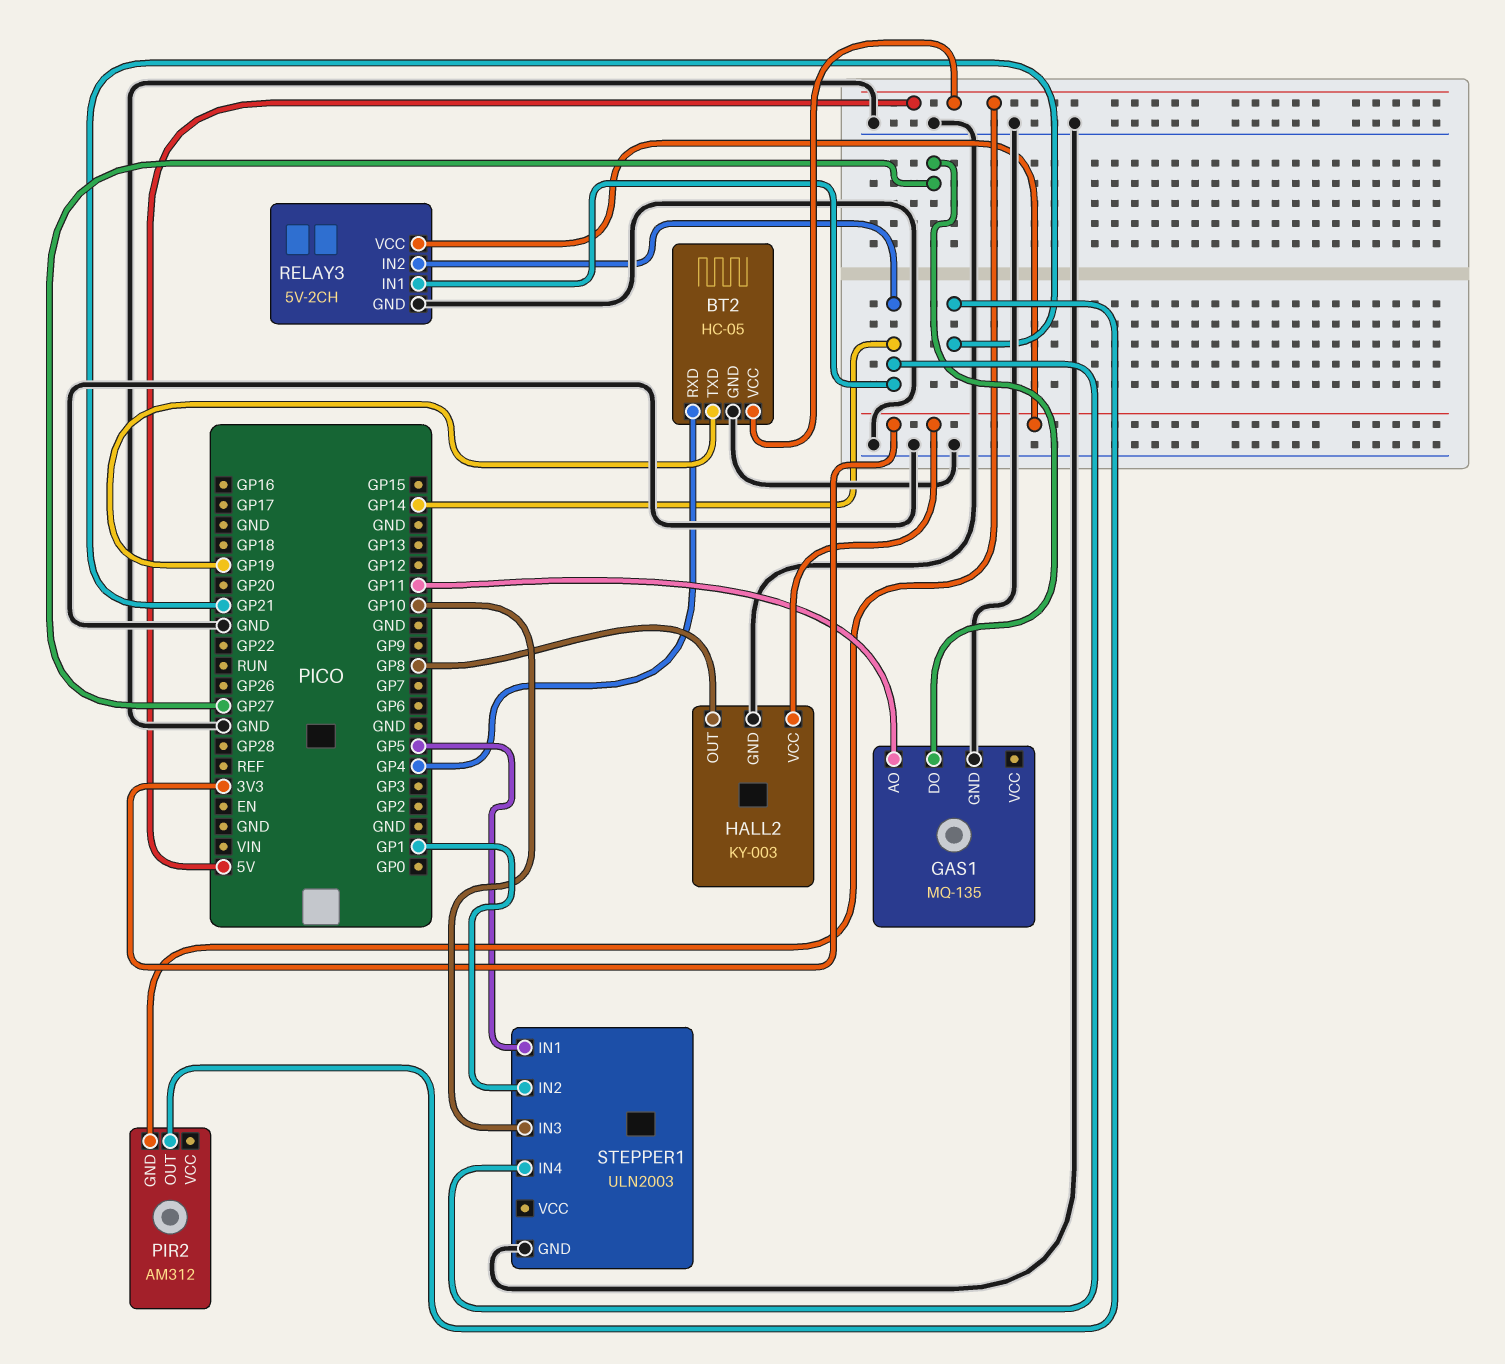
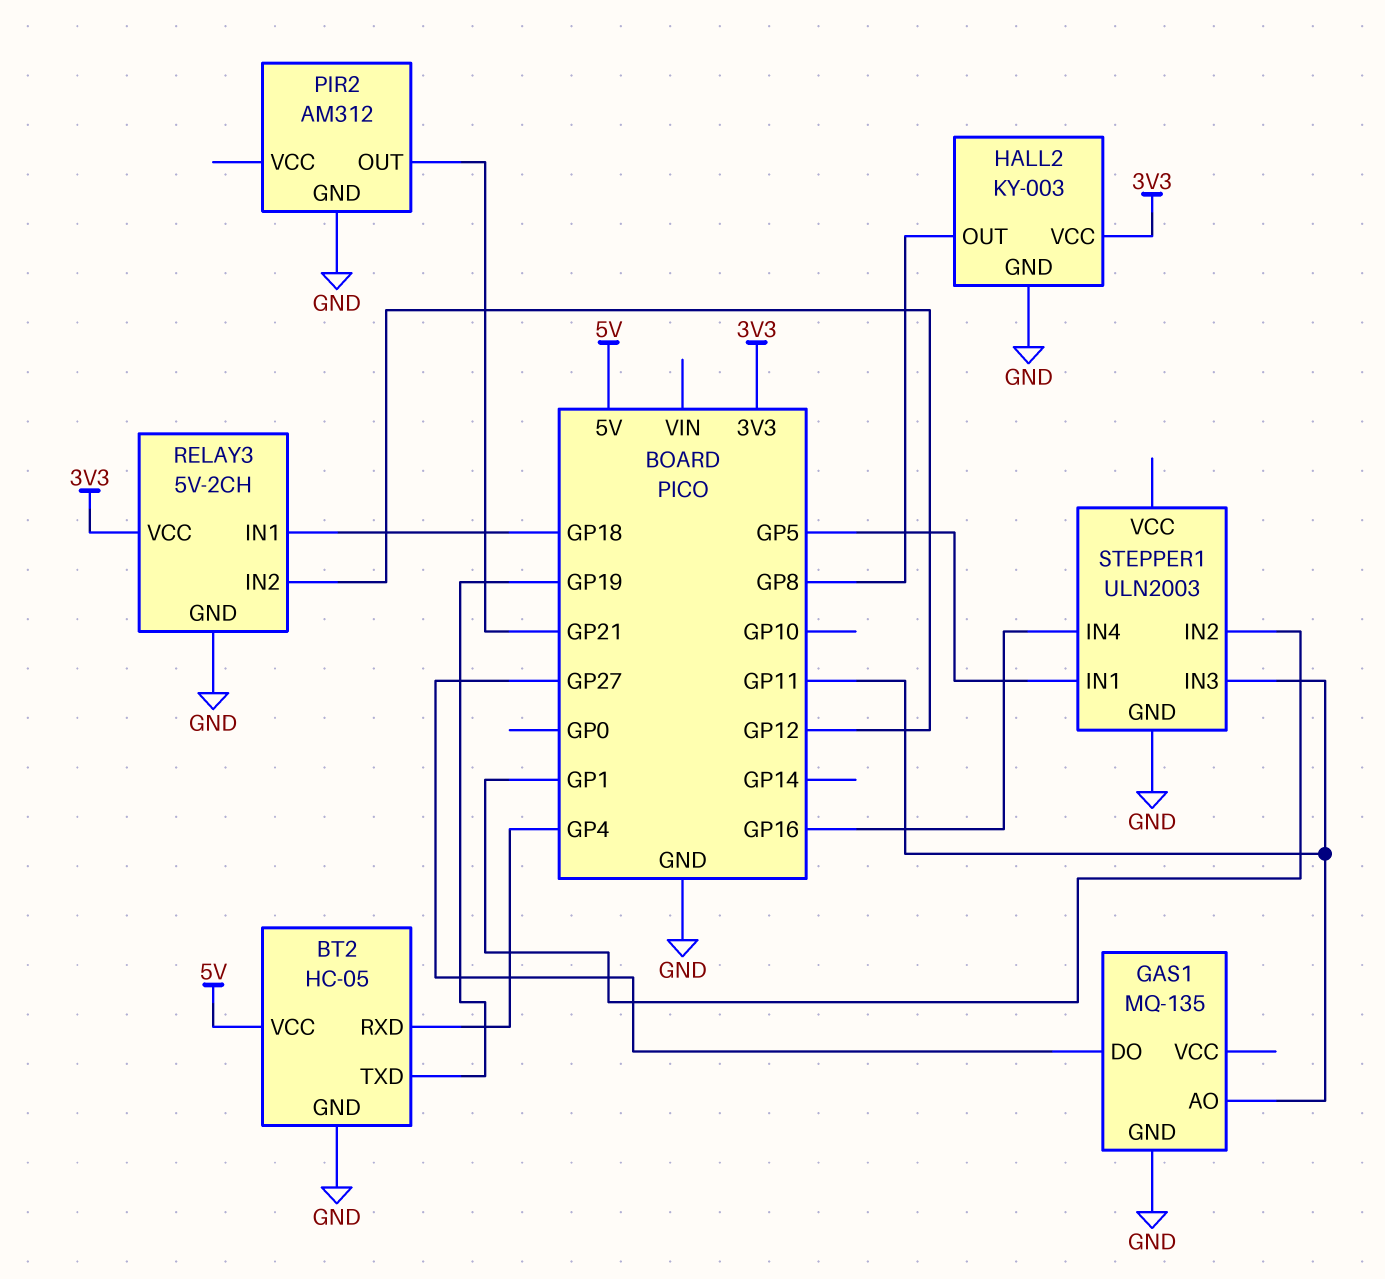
PIR2 pin GND: 5V -> GND
RELAY3 pin IN1: GP14 -> GP18
RELAY3 pin IN2: GP14 -> GP12
STEPPER1 pin IN3: GP10 -> GP11
STEPPER1 pin IN4: GP14 -> GP16

